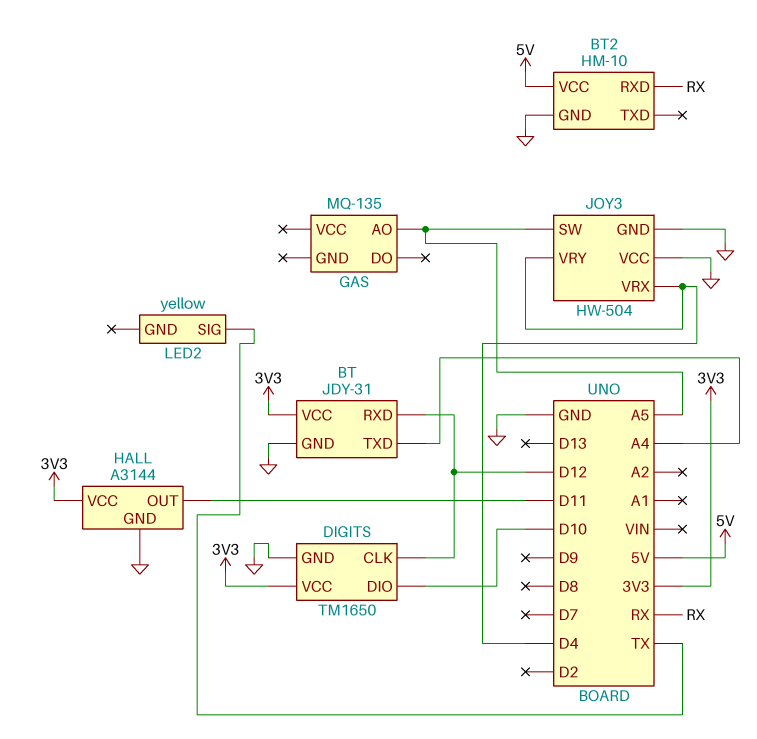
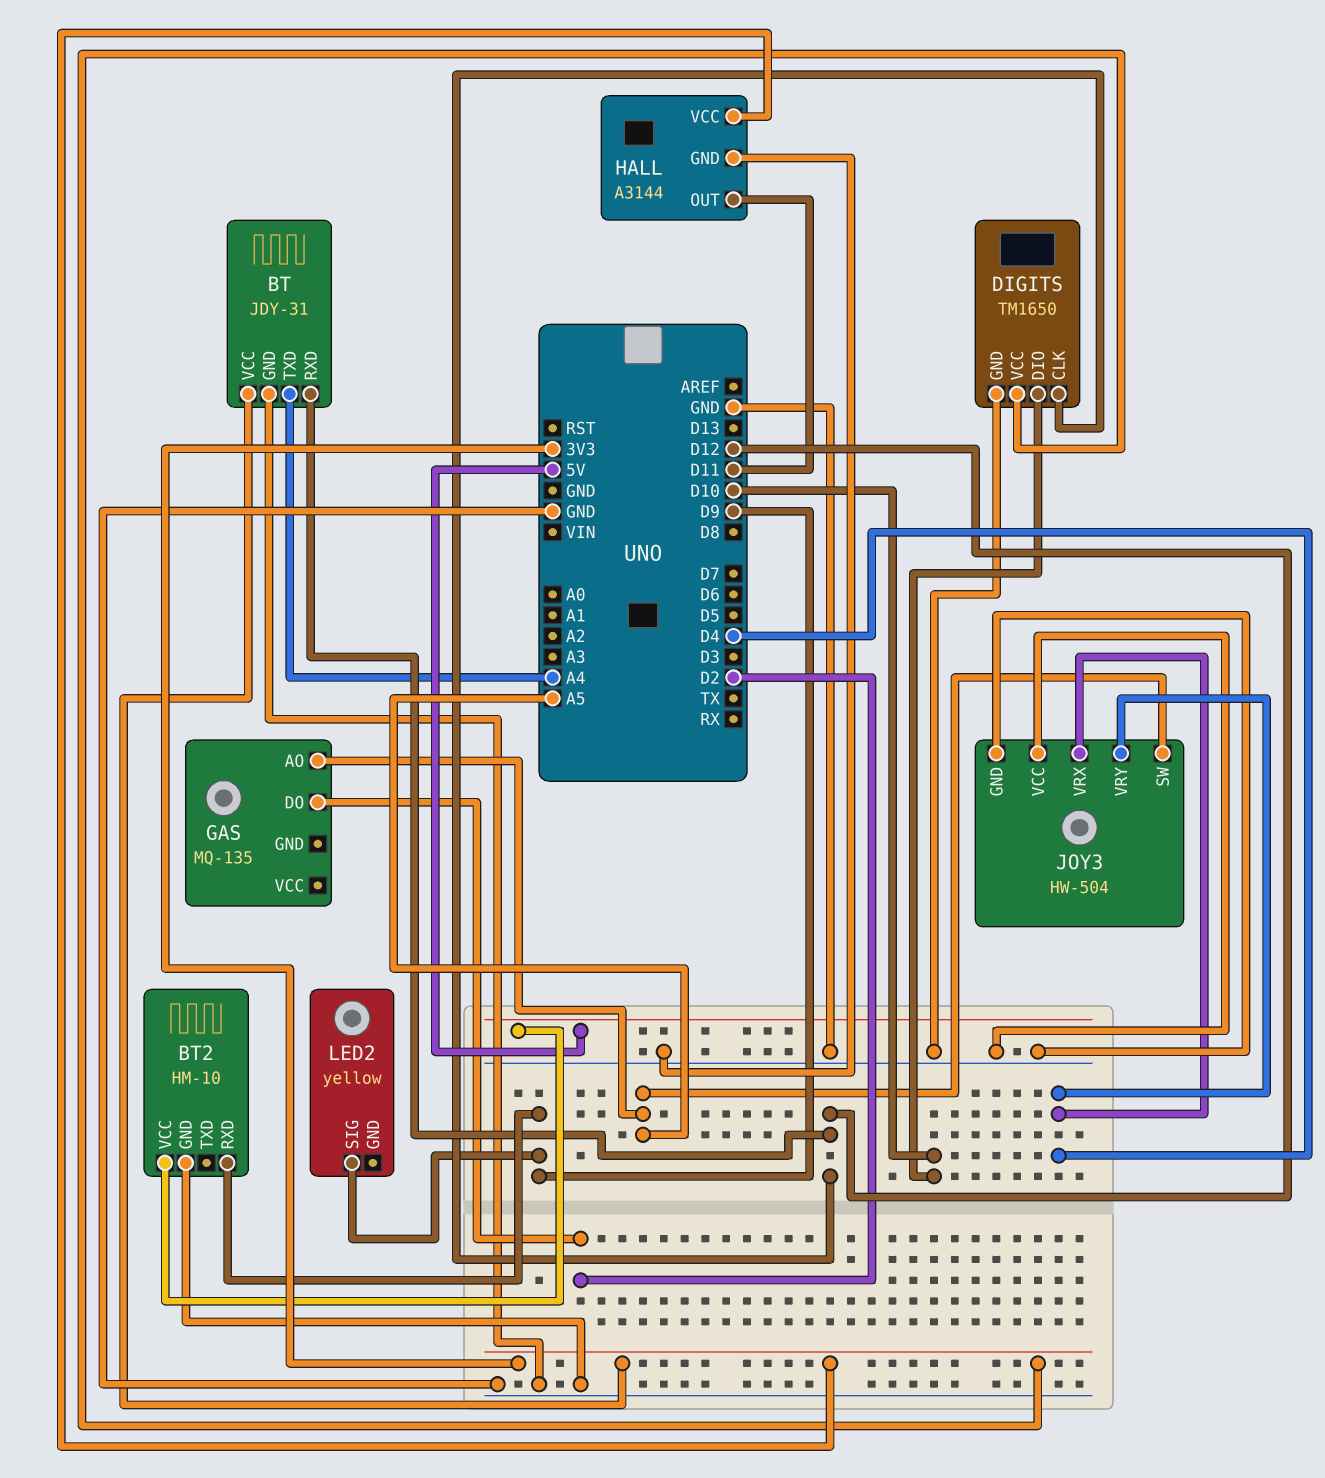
BT2 pin RXD: RX -> D9
GAS pin DO: none -> D2
LED2 pin SIG: TX -> D9

